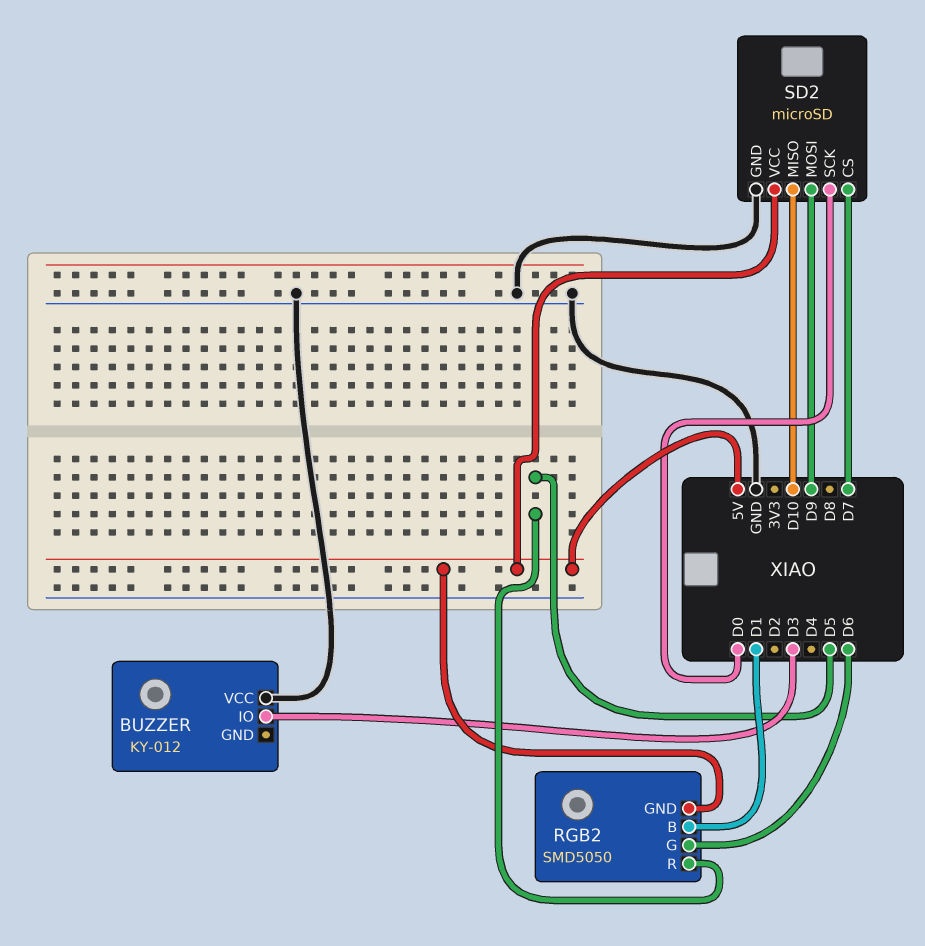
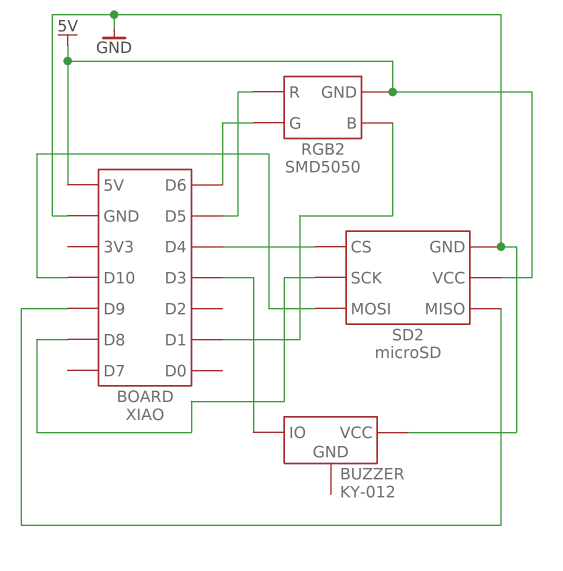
SD2 pin CS: D7 -> D4
SD2 pin MISO: D10 -> D9
SD2 pin MOSI: D9 -> D10
SD2 pin SCK: D0 -> D8

